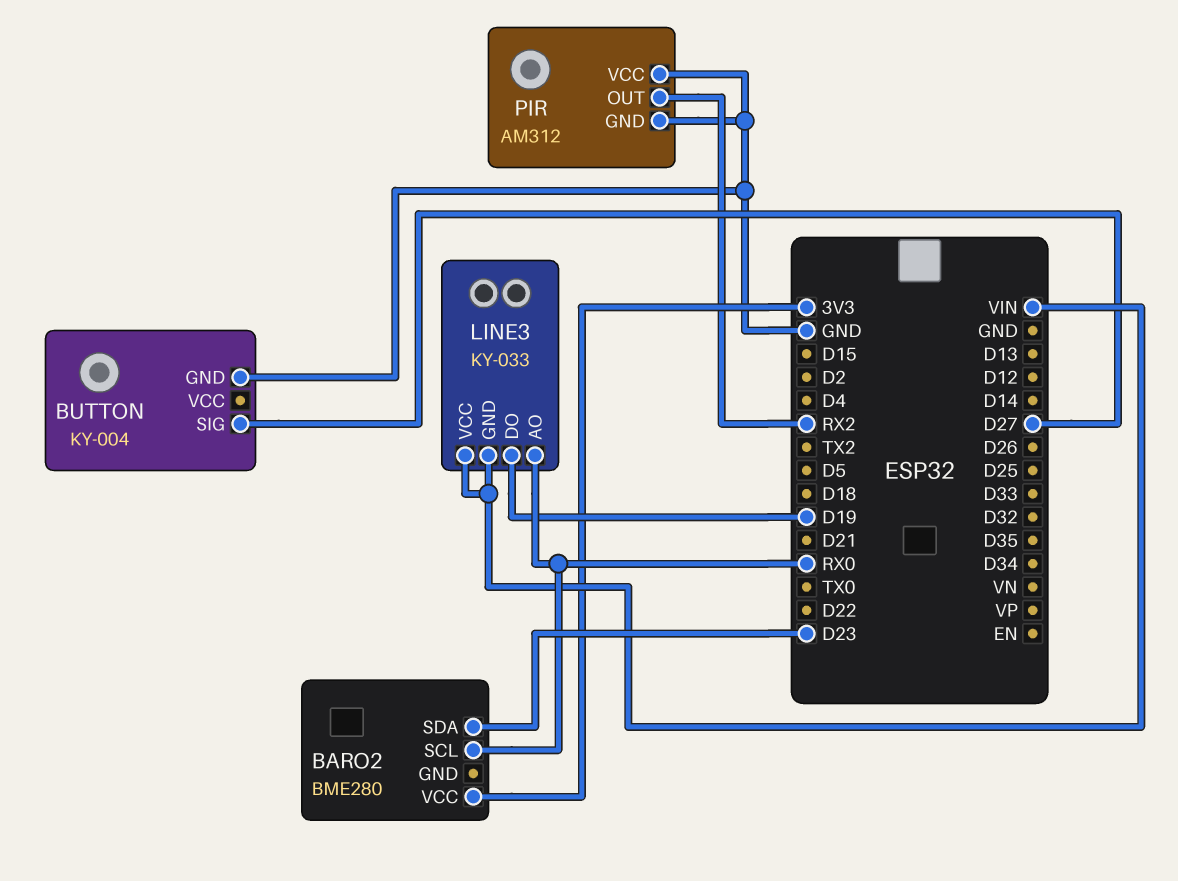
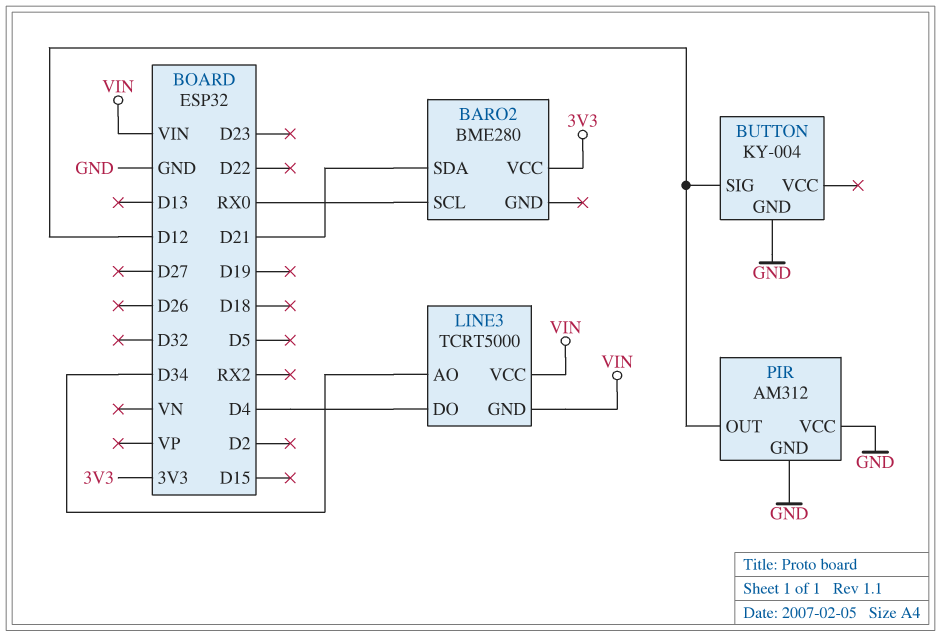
BARO2 pin SDA: D23 -> D21
BUTTON pin SIG: D27 -> D12
LINE3: KY-033 -> TCRT5000
LINE3 pin AO: RX0 -> D34
LINE3 pin DO: D19 -> D4
PIR pin OUT: RX2 -> D12

